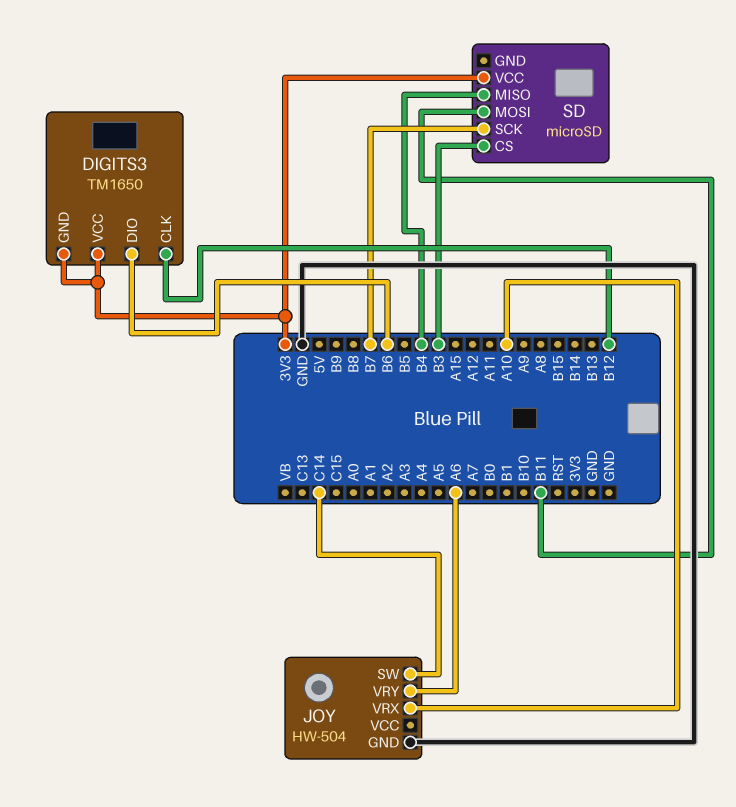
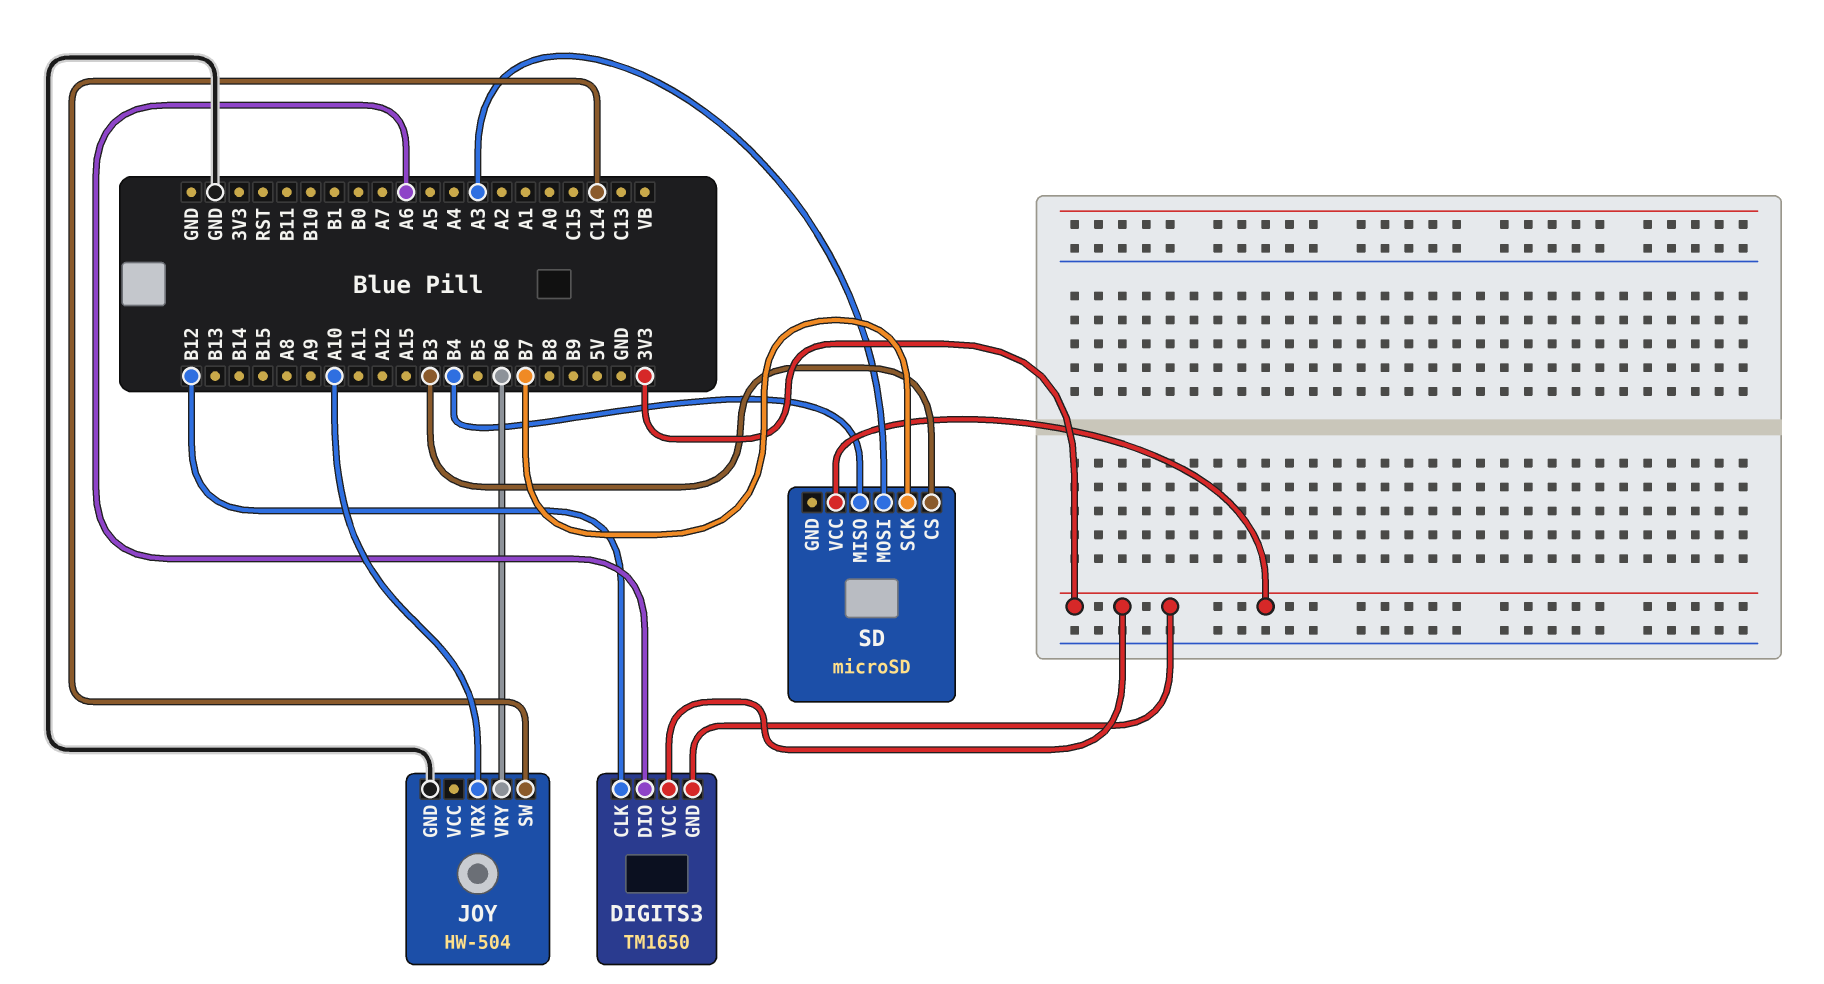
DIGITS3 pin DIO: B6 -> A6
JOY pin VRY: A6 -> B6
SD pin MOSI: B11 -> A3

